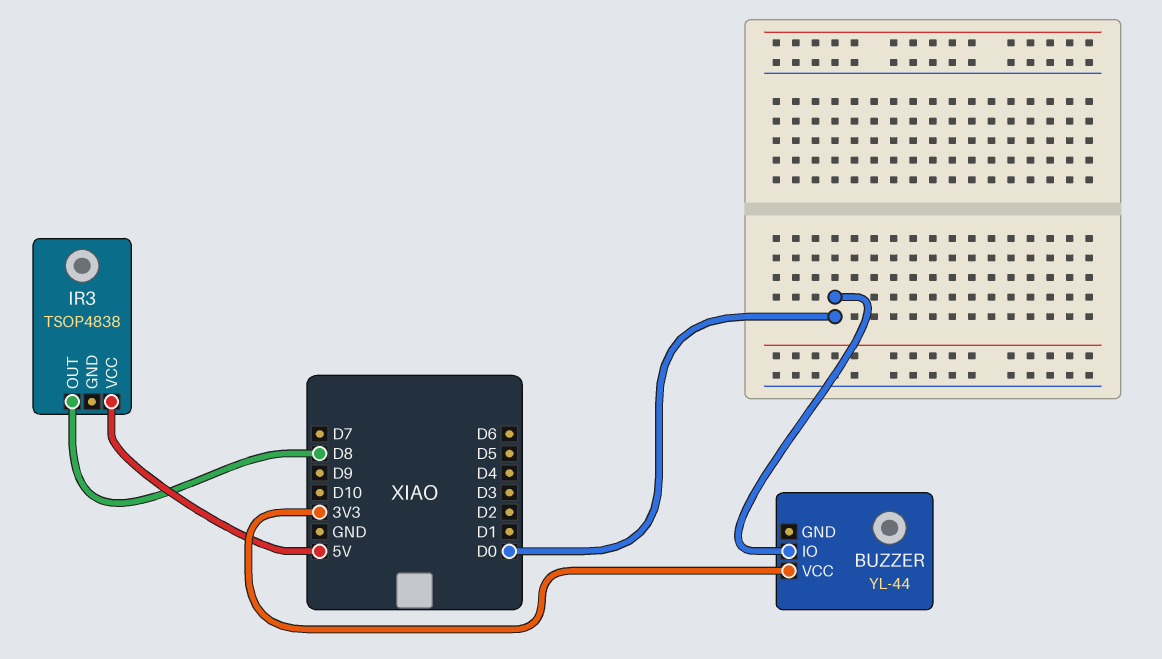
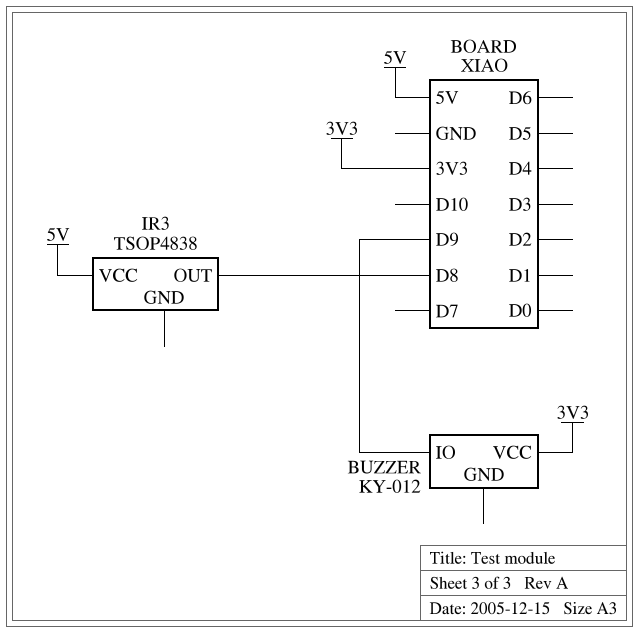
BUZZER: YL-44 -> KY-012
BUZZER pin IO: D0 -> D9

